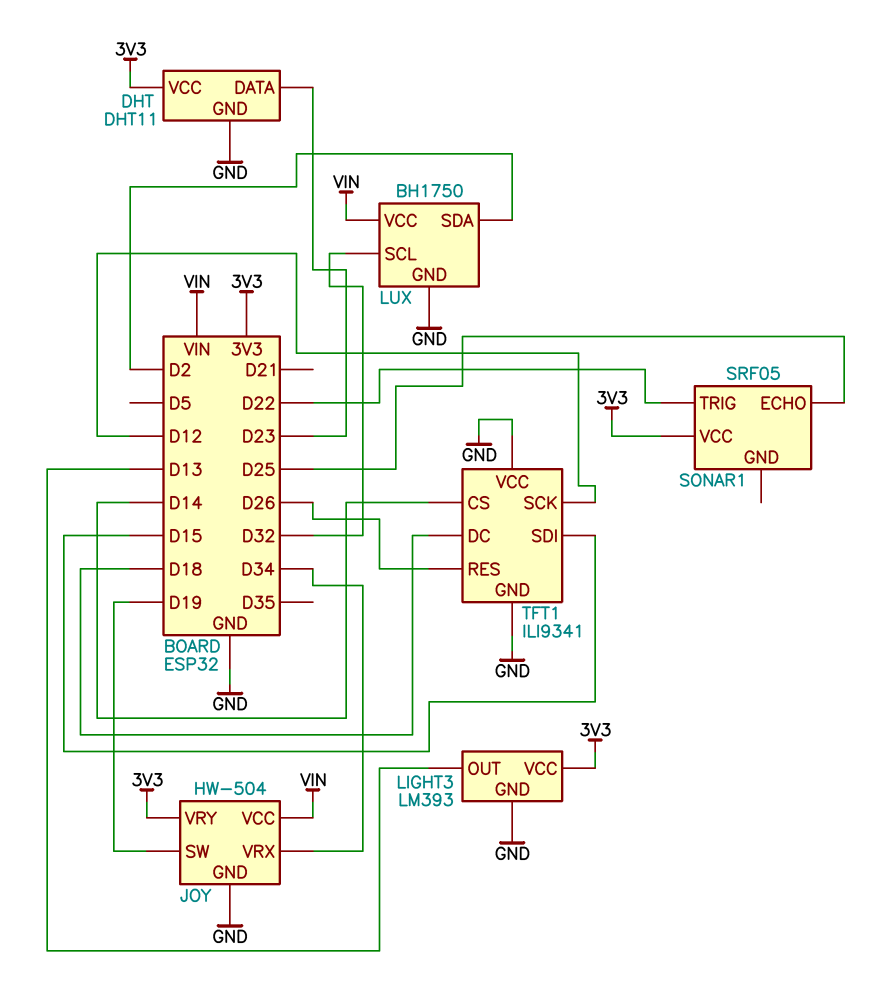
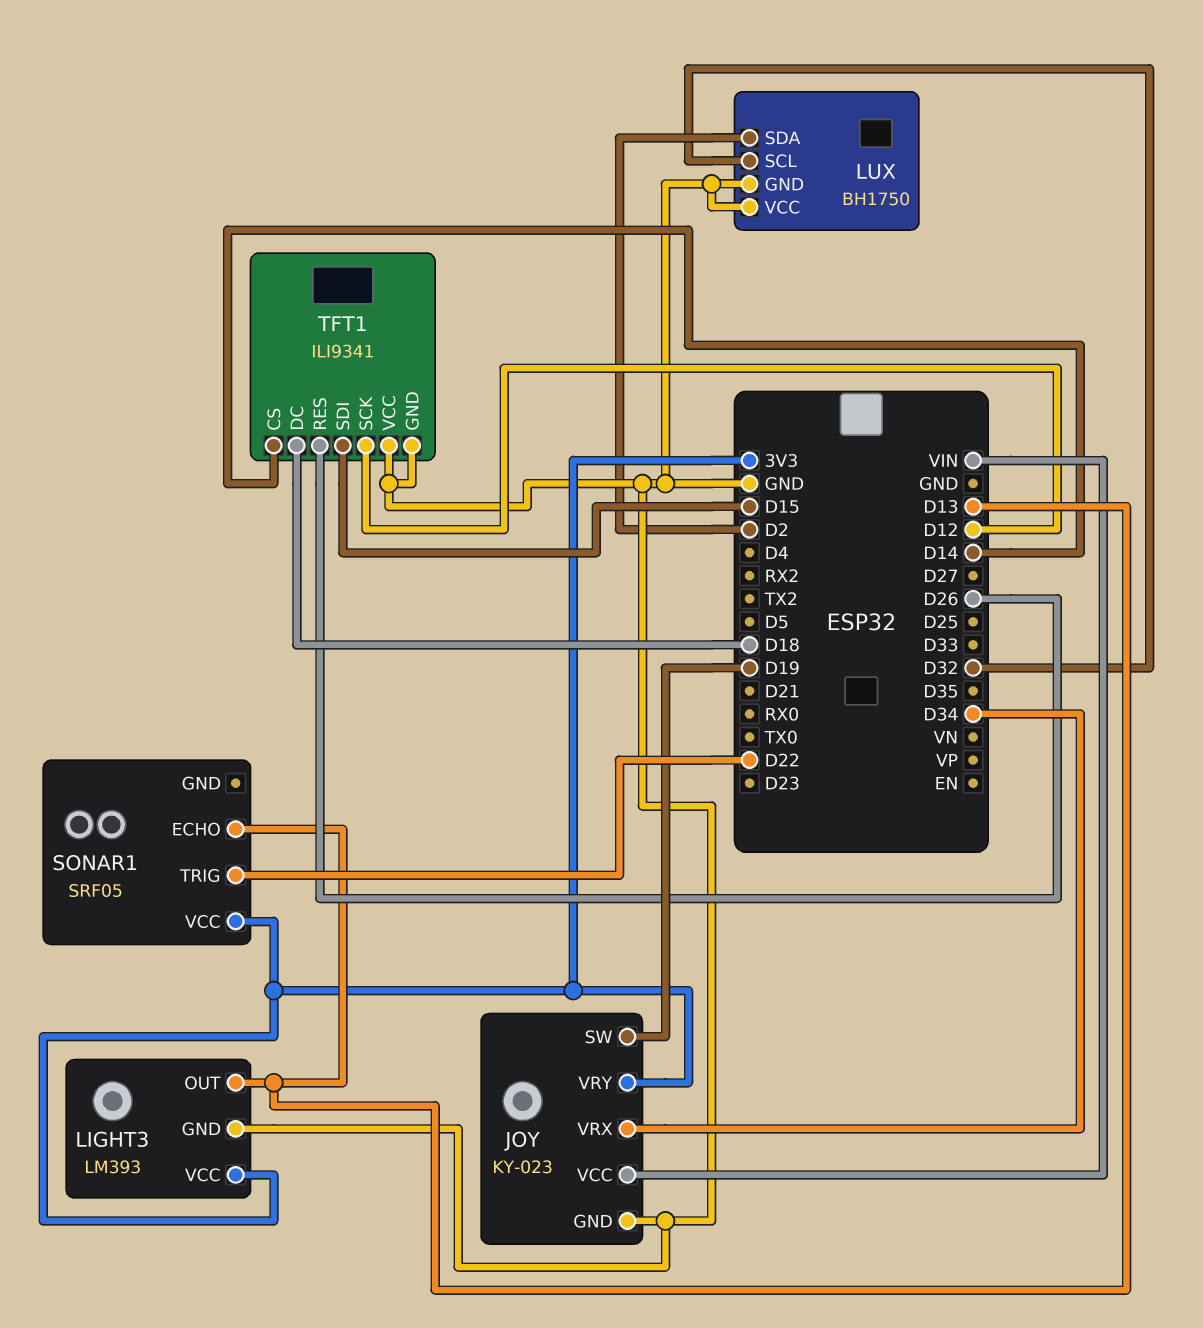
DHT: DHT11 -> none
DHT pin DATA: D23 -> none
DHT pin GND: GND -> none
DHT pin VCC: 3V3 -> none
JOY: HW-504 -> KY-023
LUX pin VCC: VIN -> GND
SONAR1 pin ECHO: D25 -> D13

